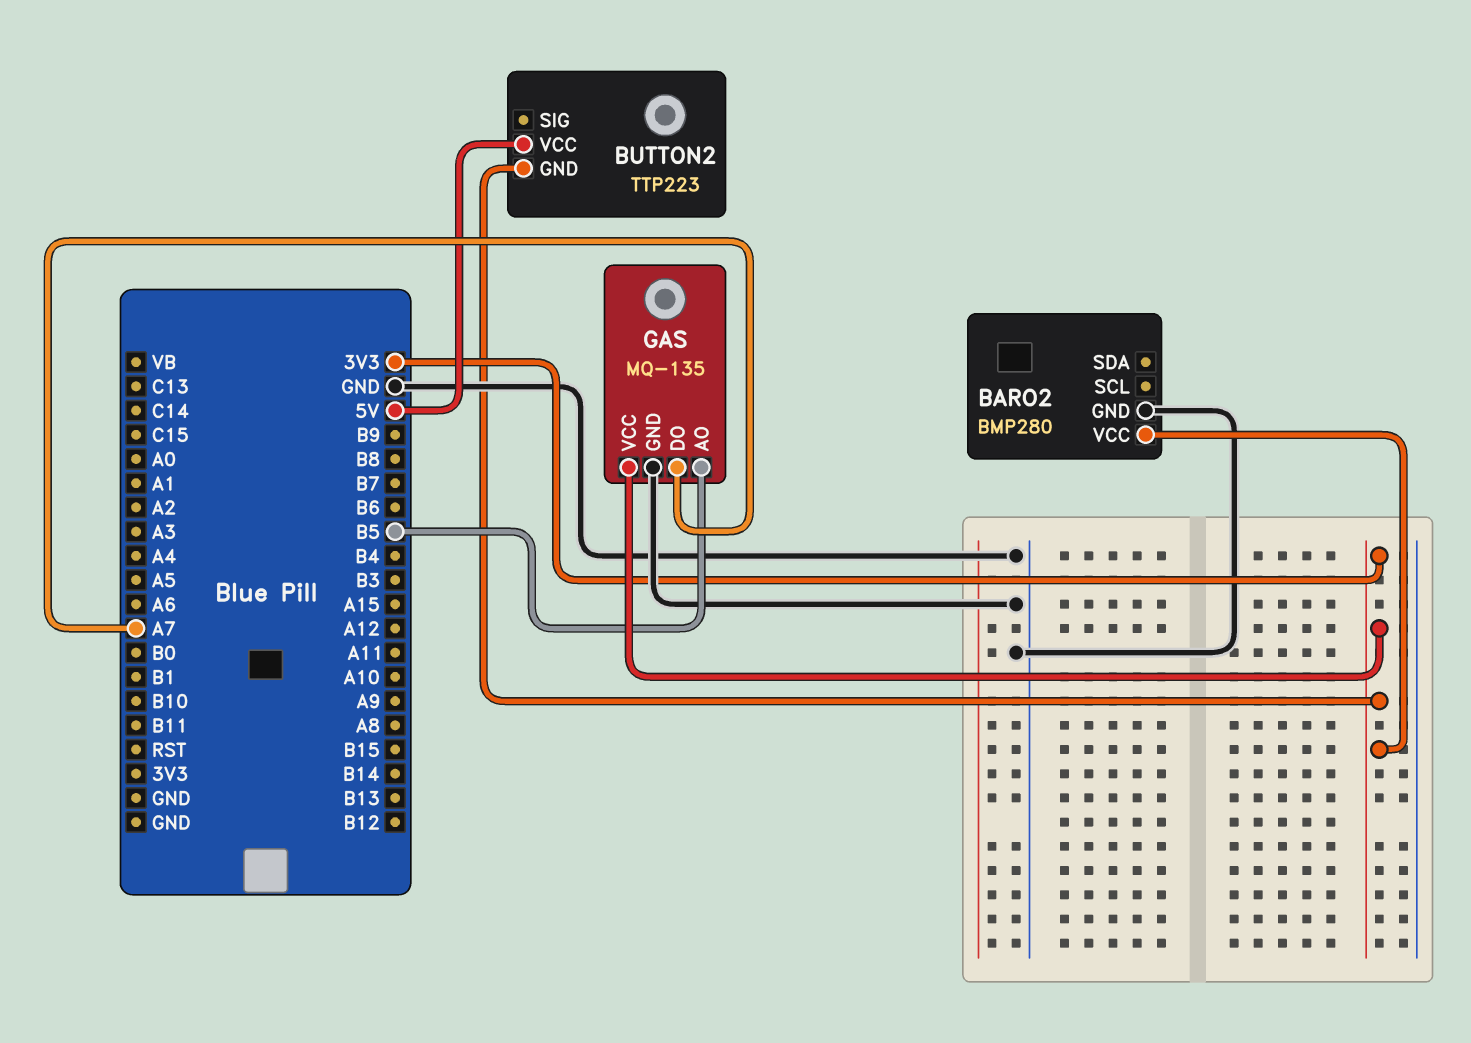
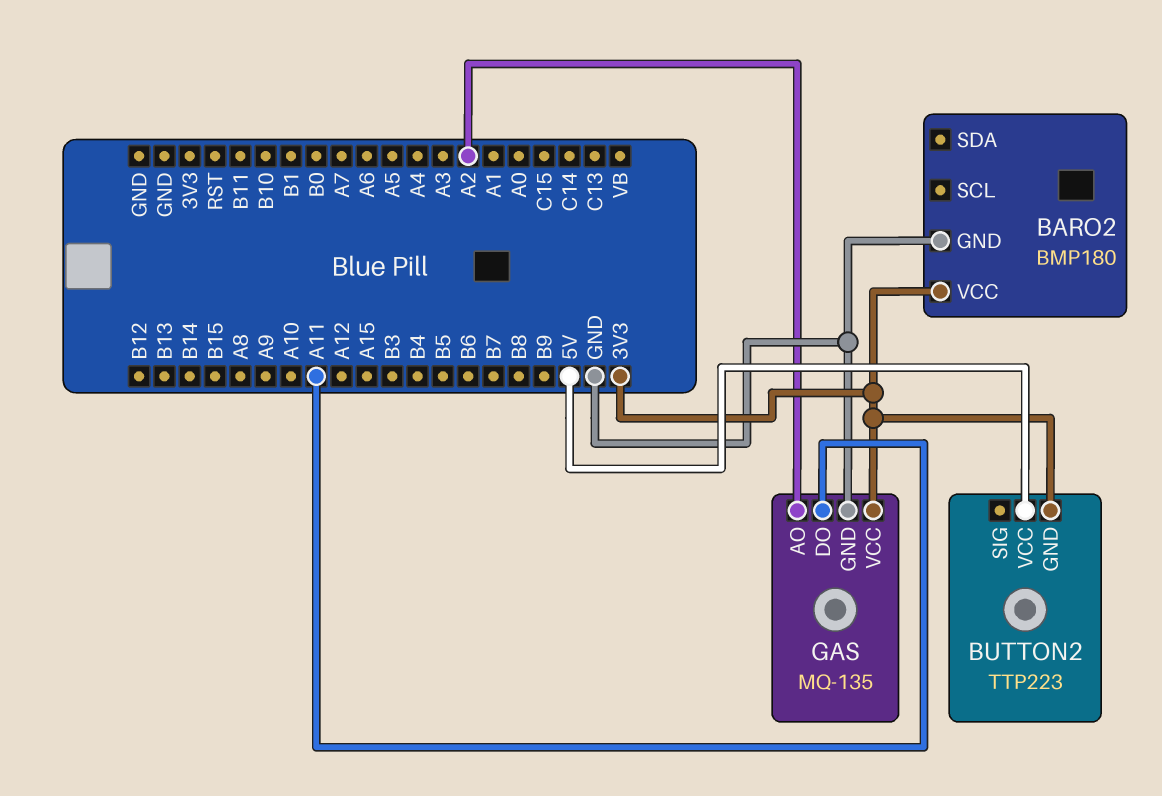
BARO2: BMP280 -> BMP180
GAS pin AO: B5 -> A2
GAS pin DO: A7 -> A11

